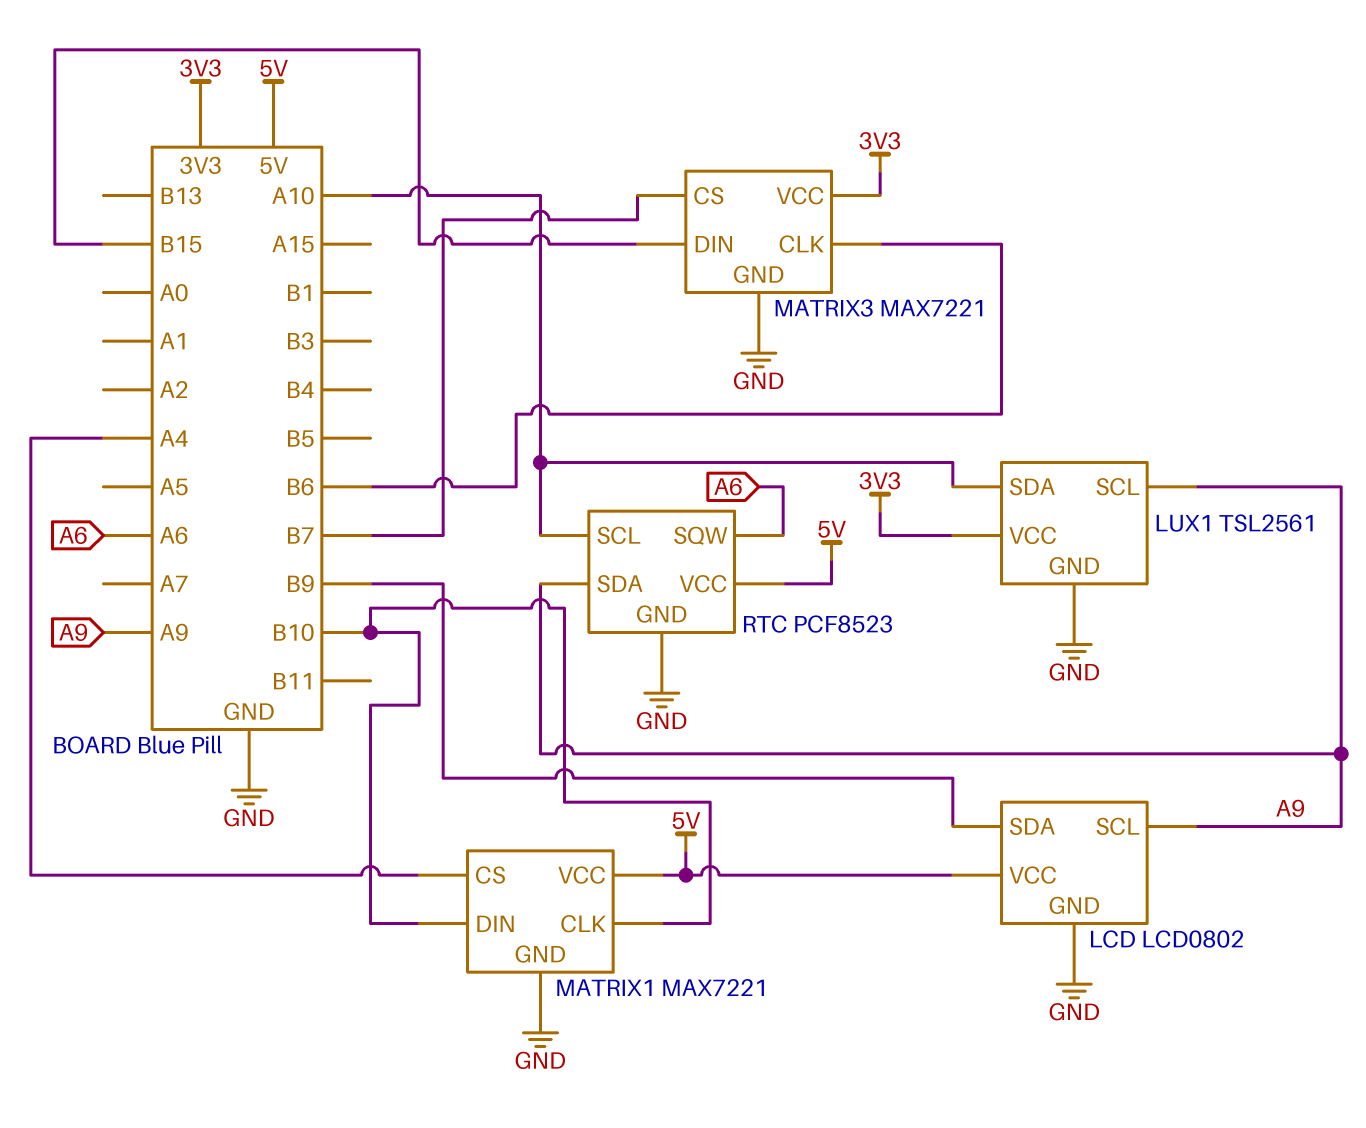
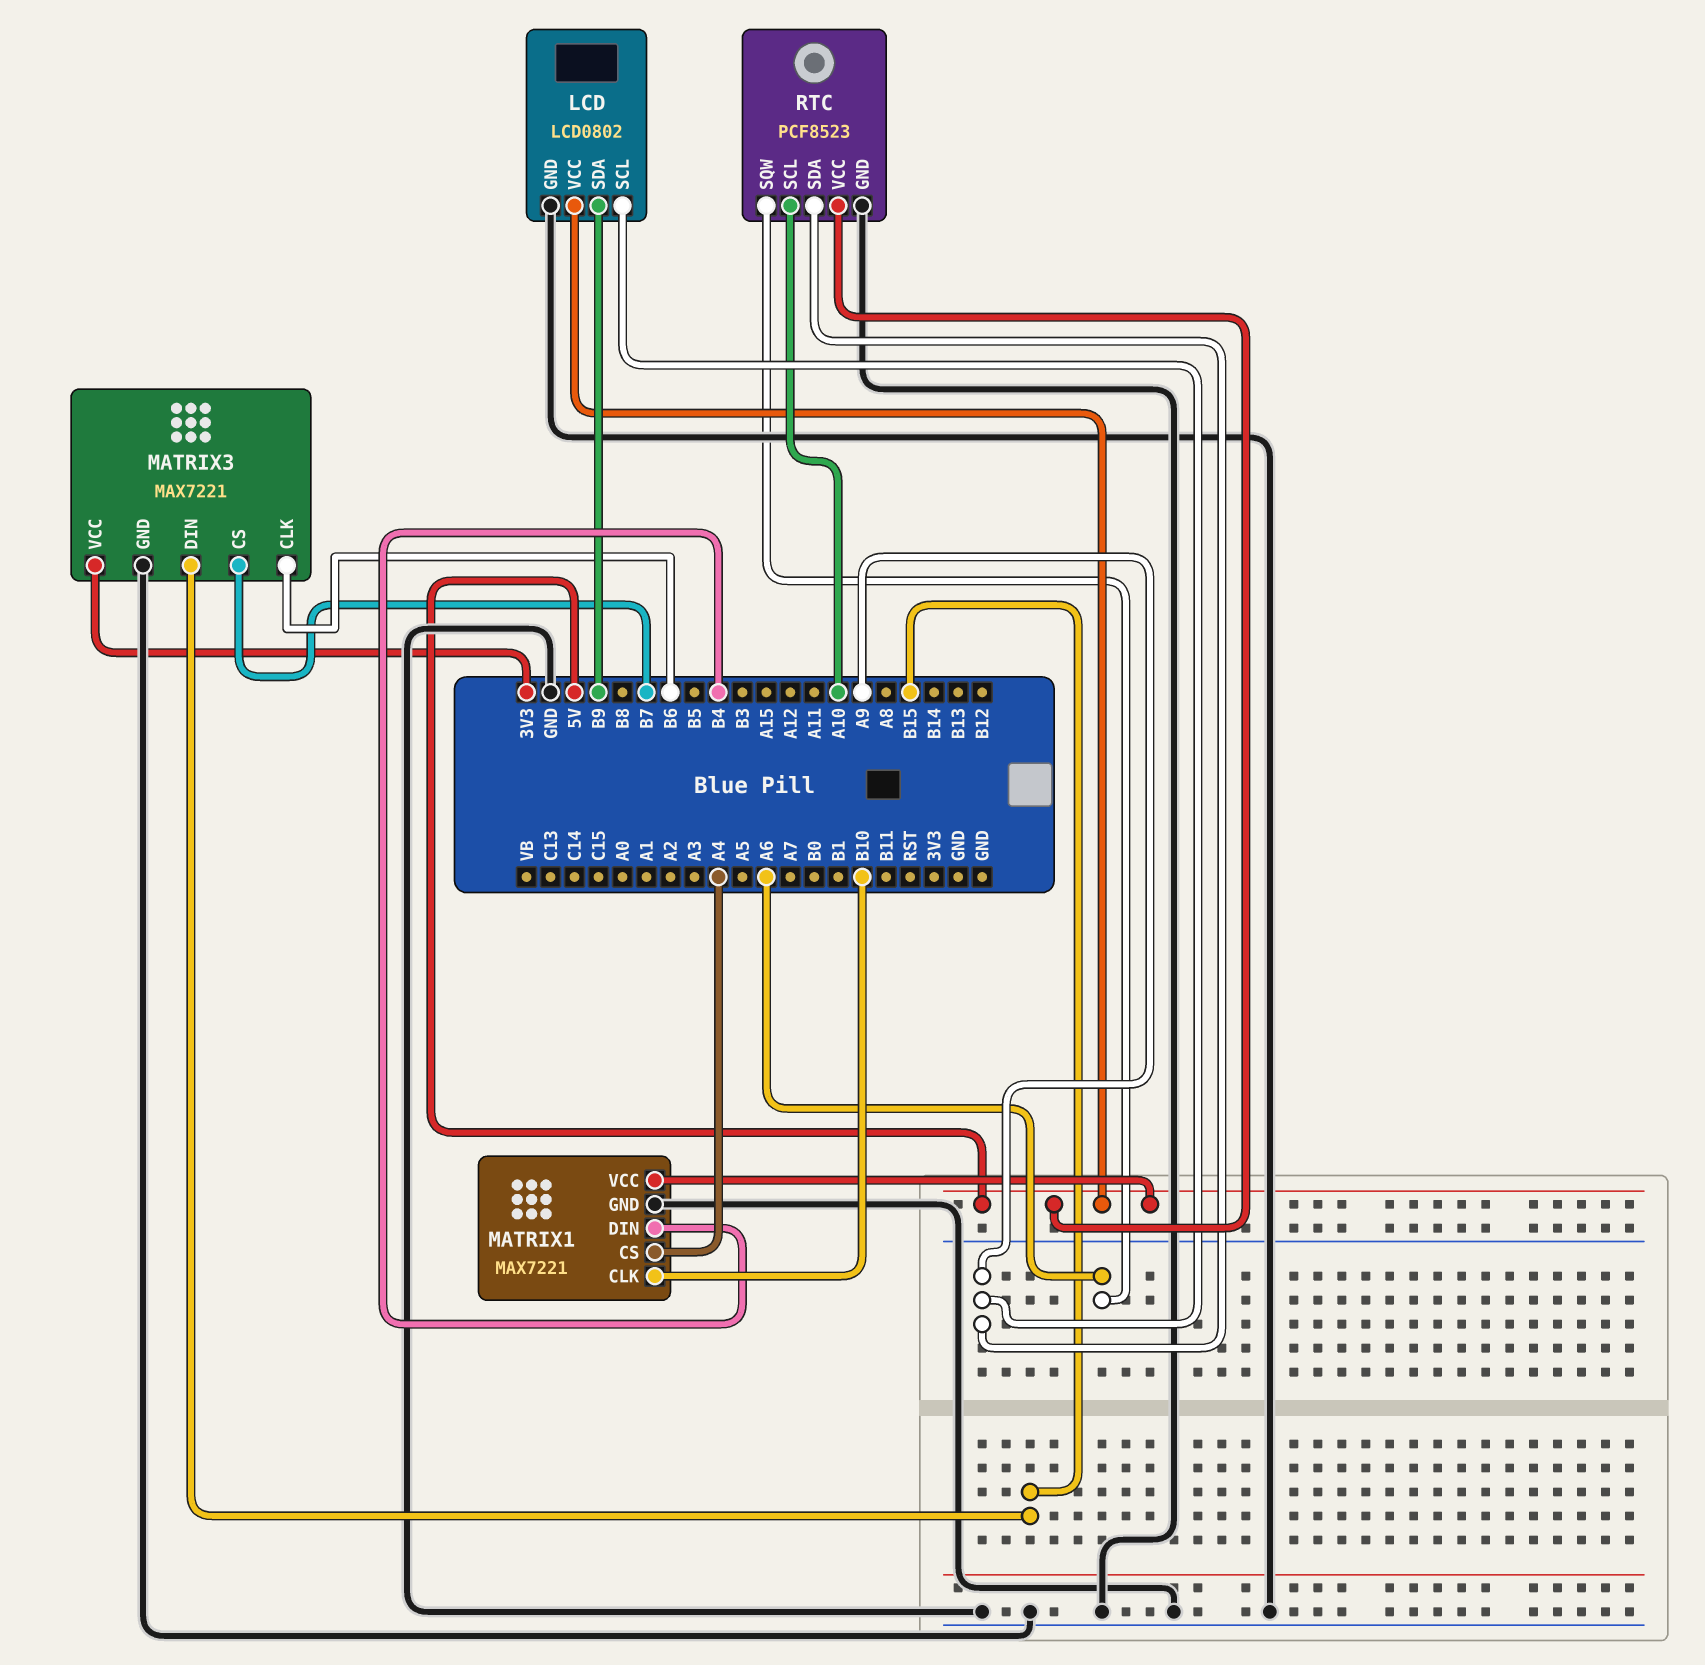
LUX1: TSL2561 -> none
LUX1 pin GND: GND -> none
LUX1 pin SCL: A9 -> none
LUX1 pin SDA: A10 -> none
LUX1 pin VCC: 3V3 -> none
MATRIX1 pin DIN: B10 -> B4

